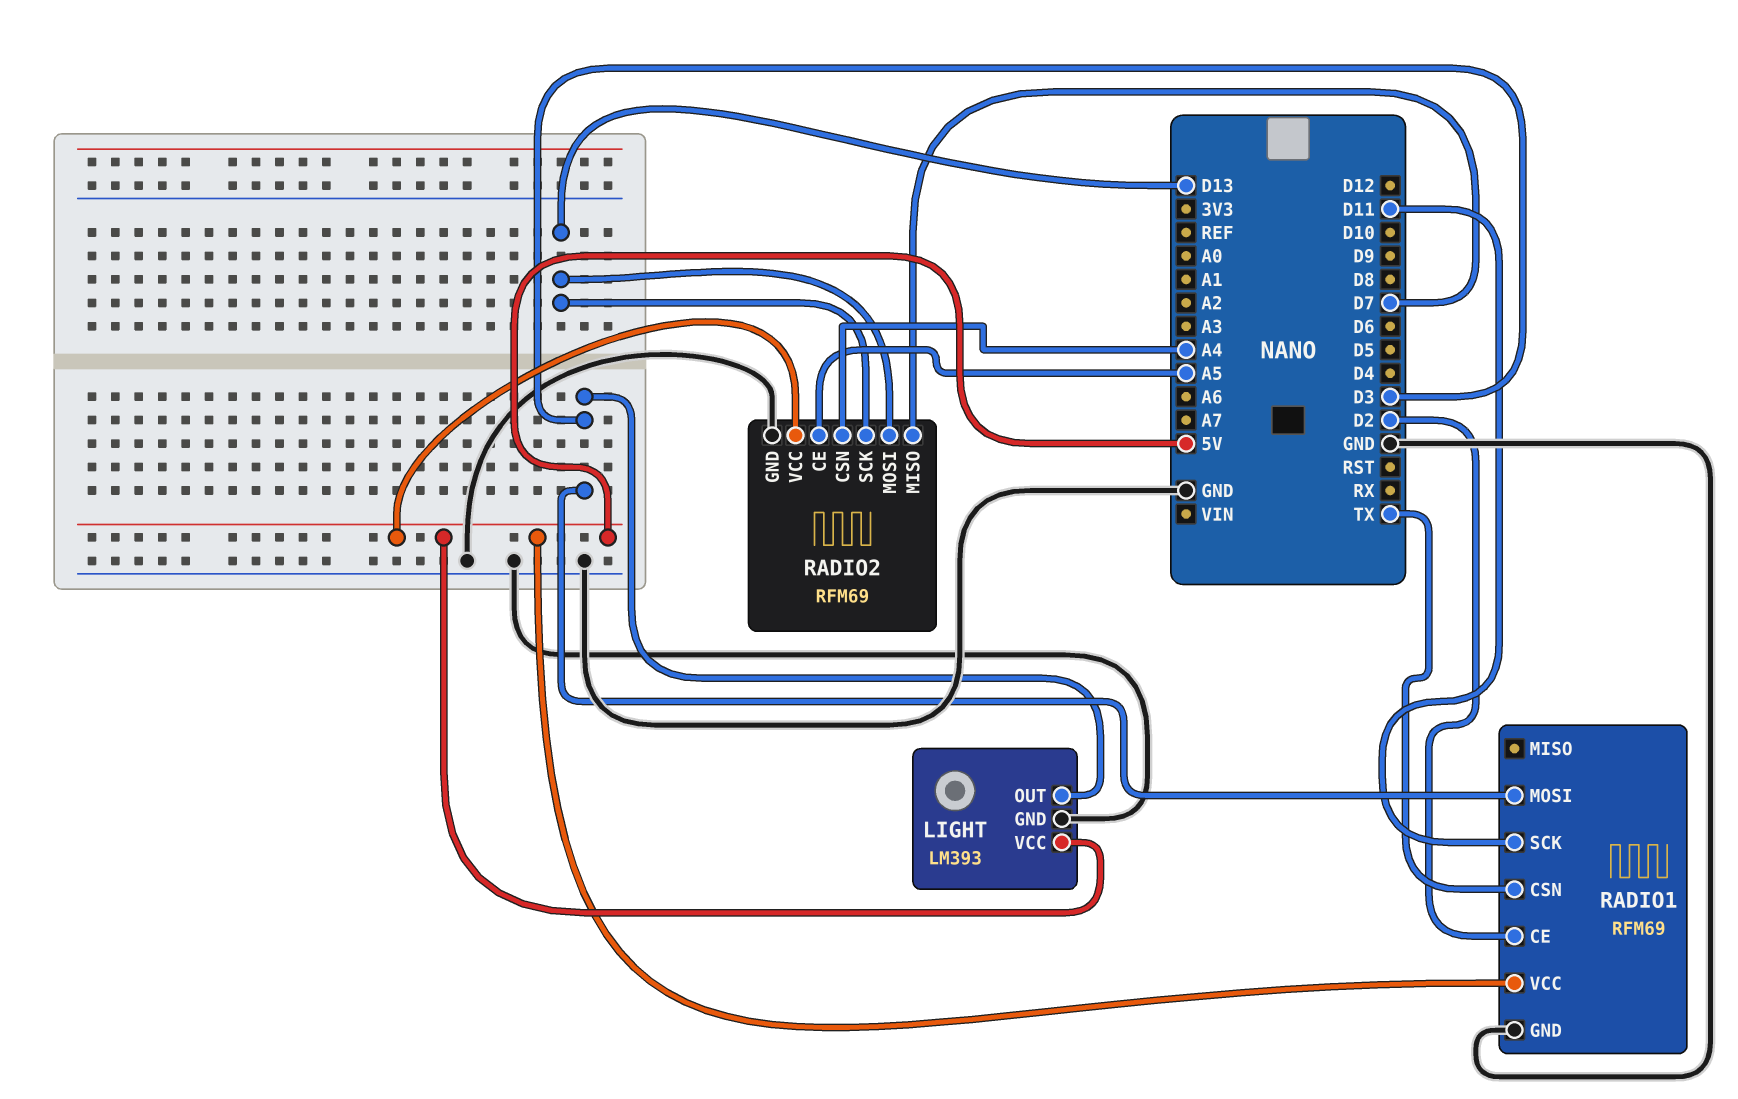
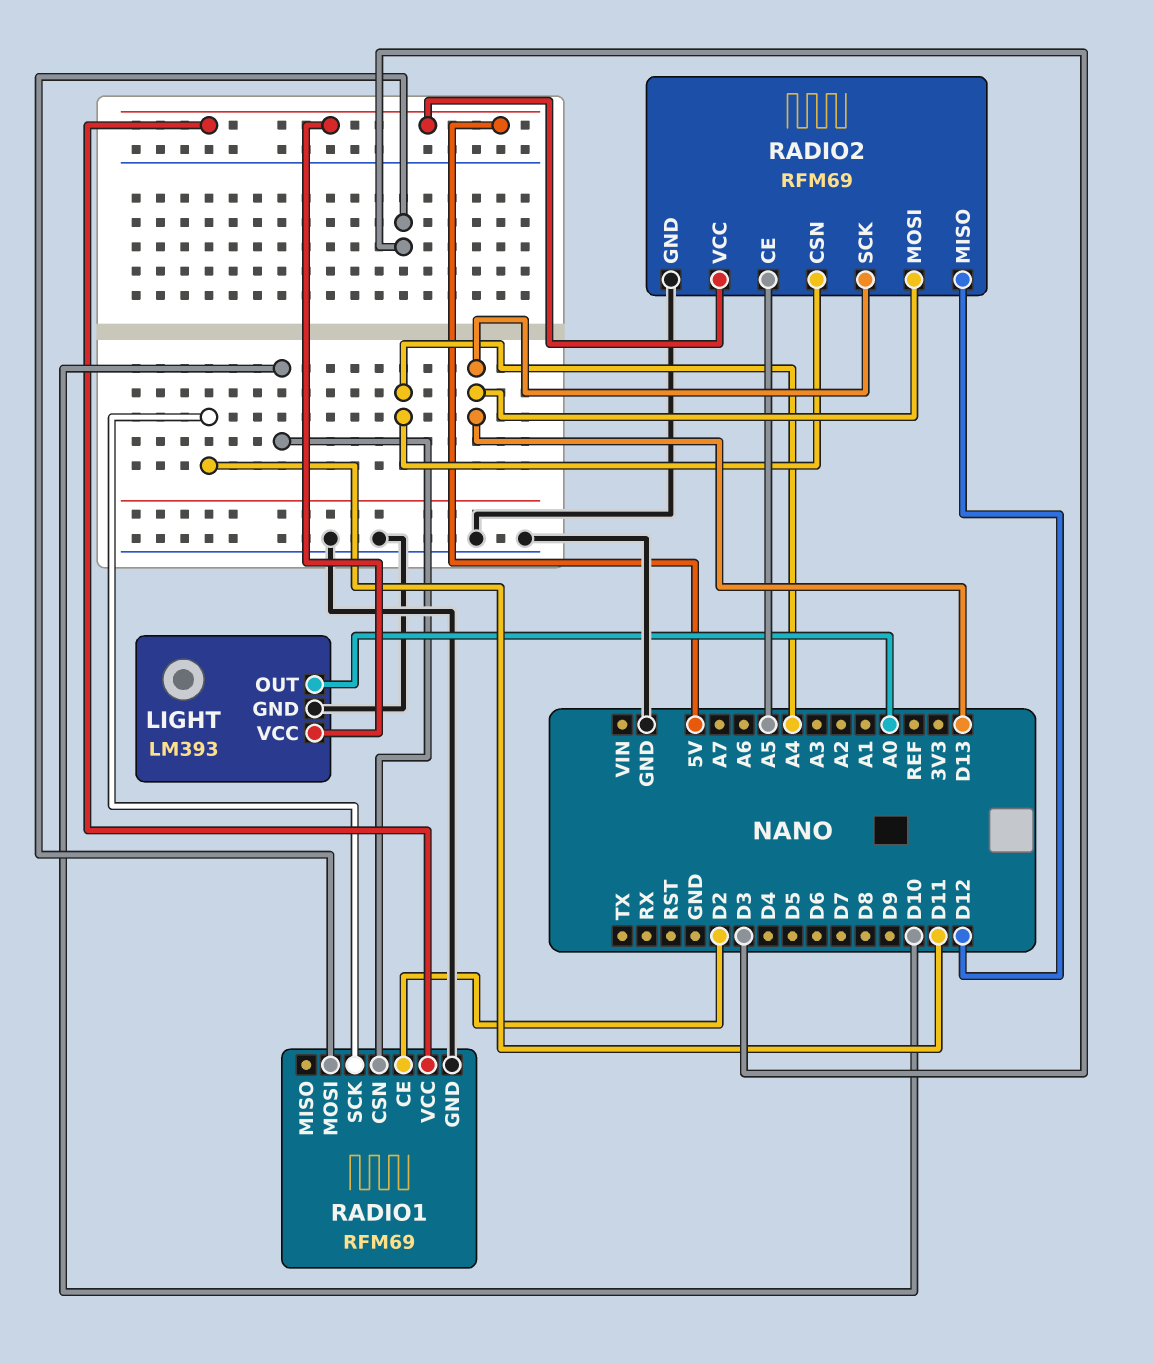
LIGHT pin OUT: D3 -> A0
RADIO1 pin CSN: TX -> D10
RADIO2 pin MISO: D7 -> D12

